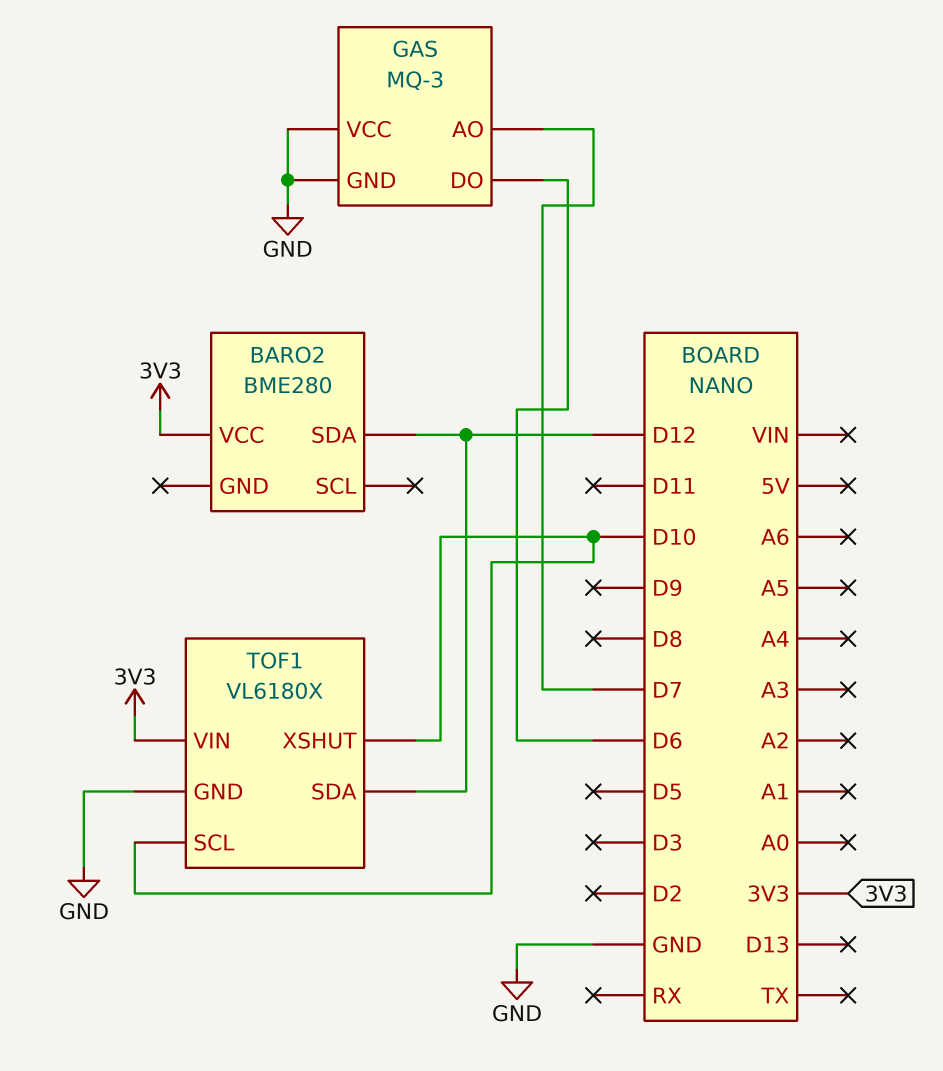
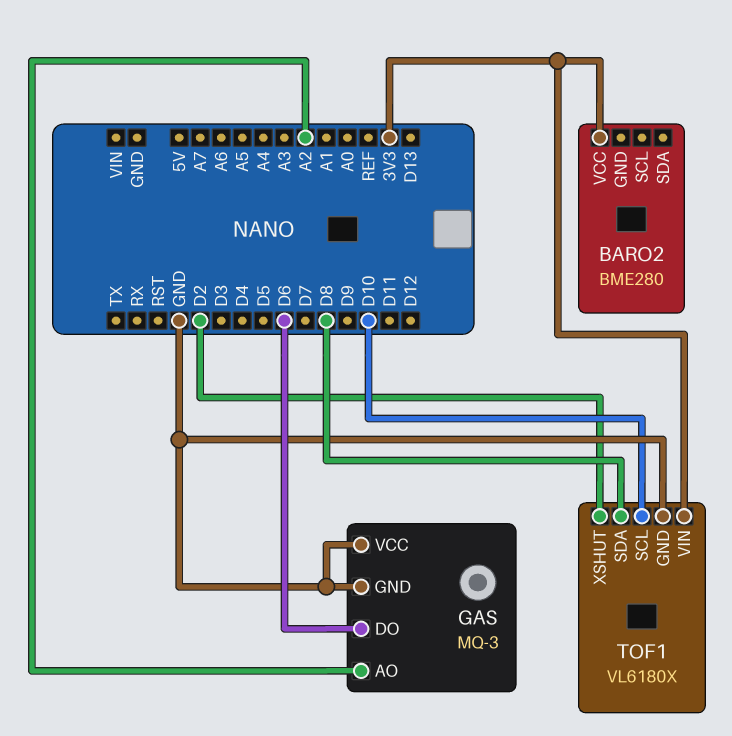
BARO2 pin SDA: D12 -> none
GAS pin AO: D7 -> A2
TOF1 pin SDA: D12 -> D8
TOF1 pin XSHUT: D10 -> D2

